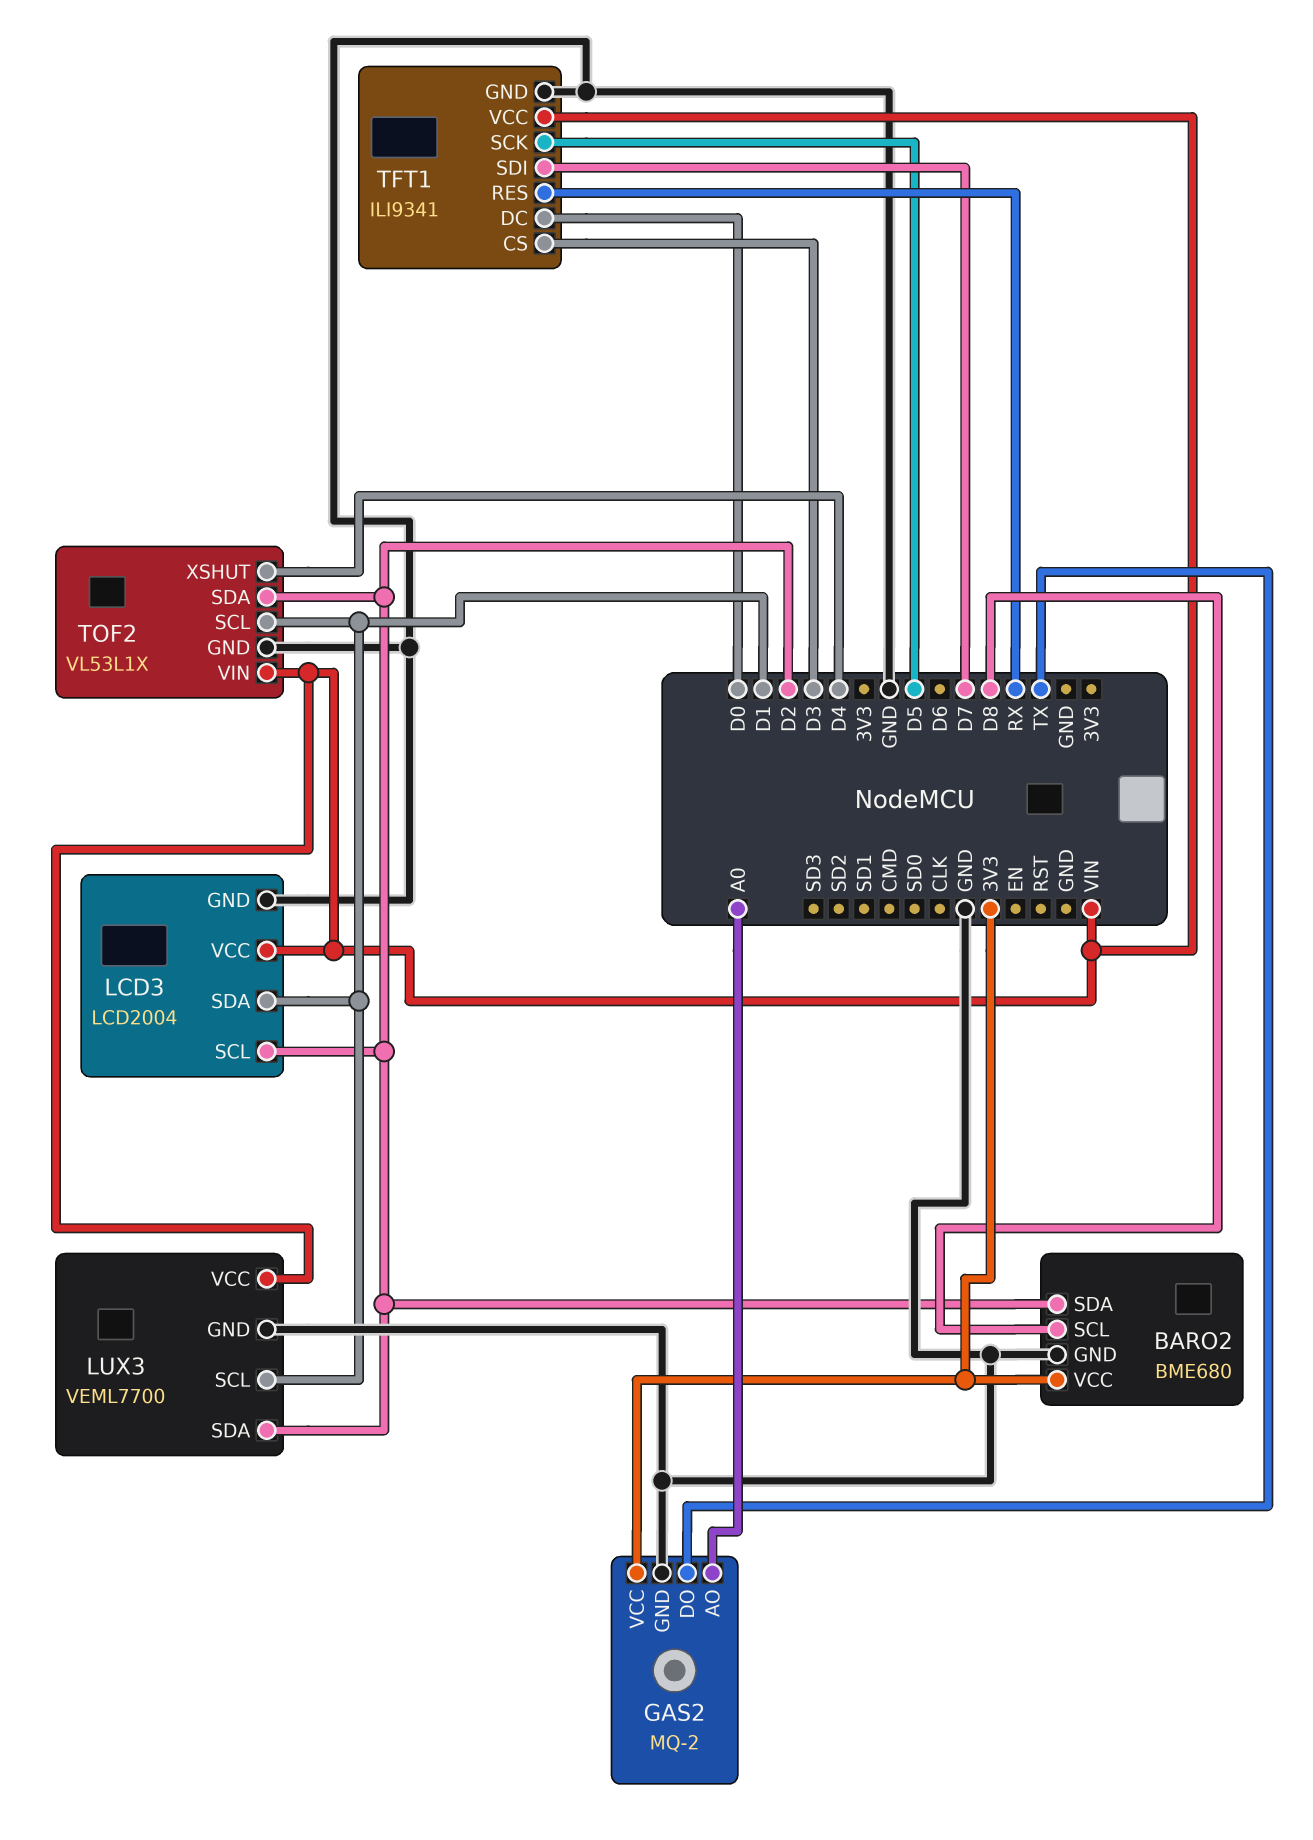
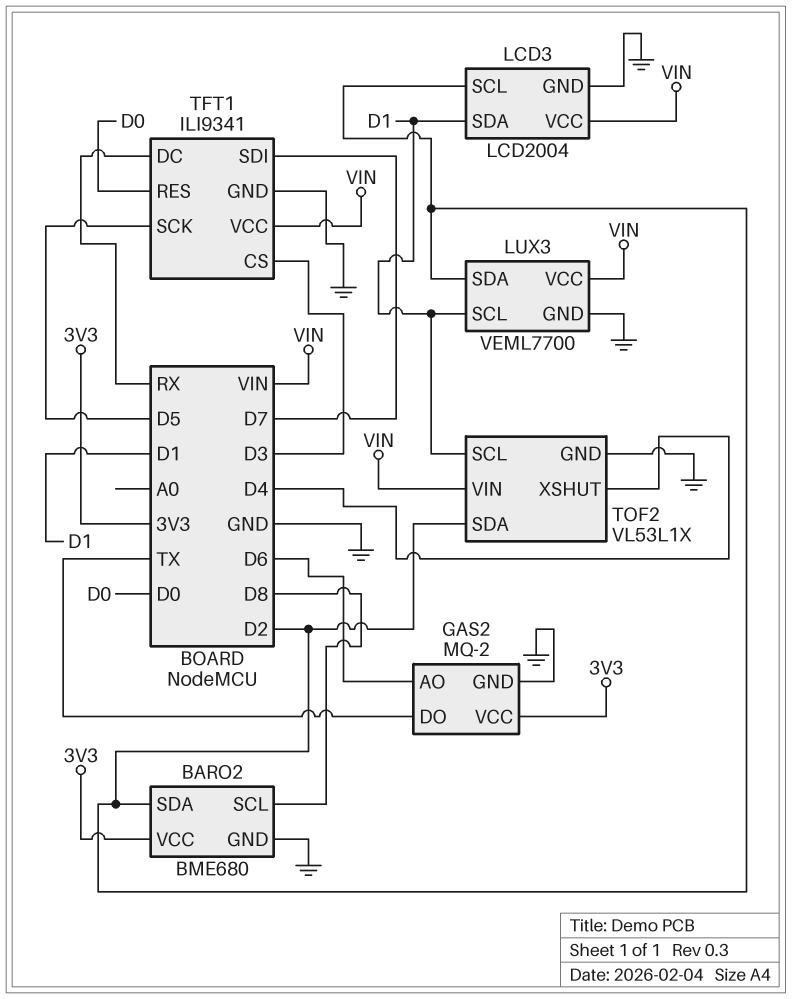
GAS2 pin AO: A0 -> D6
TFT1 pin DC: D0 -> RX
TFT1 pin RES: RX -> D0

